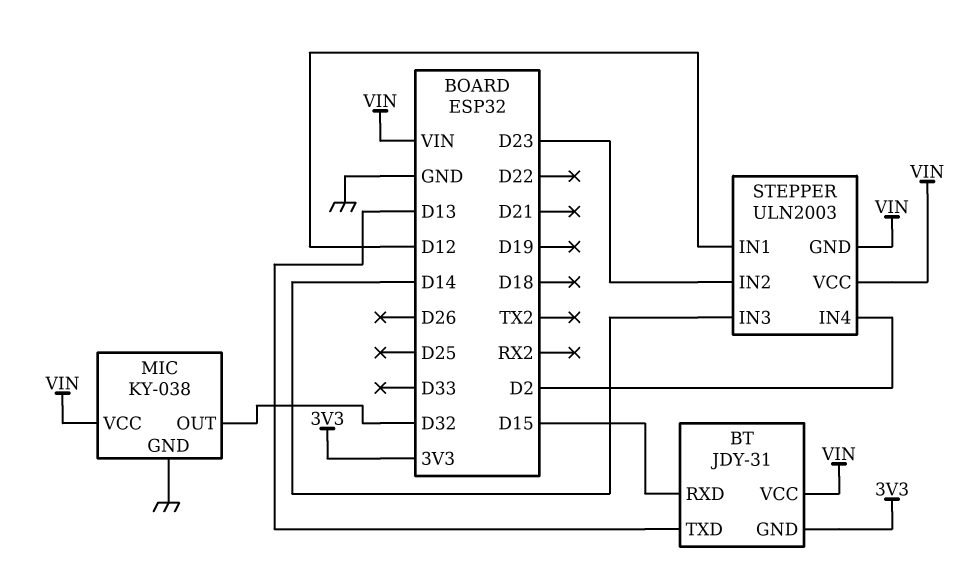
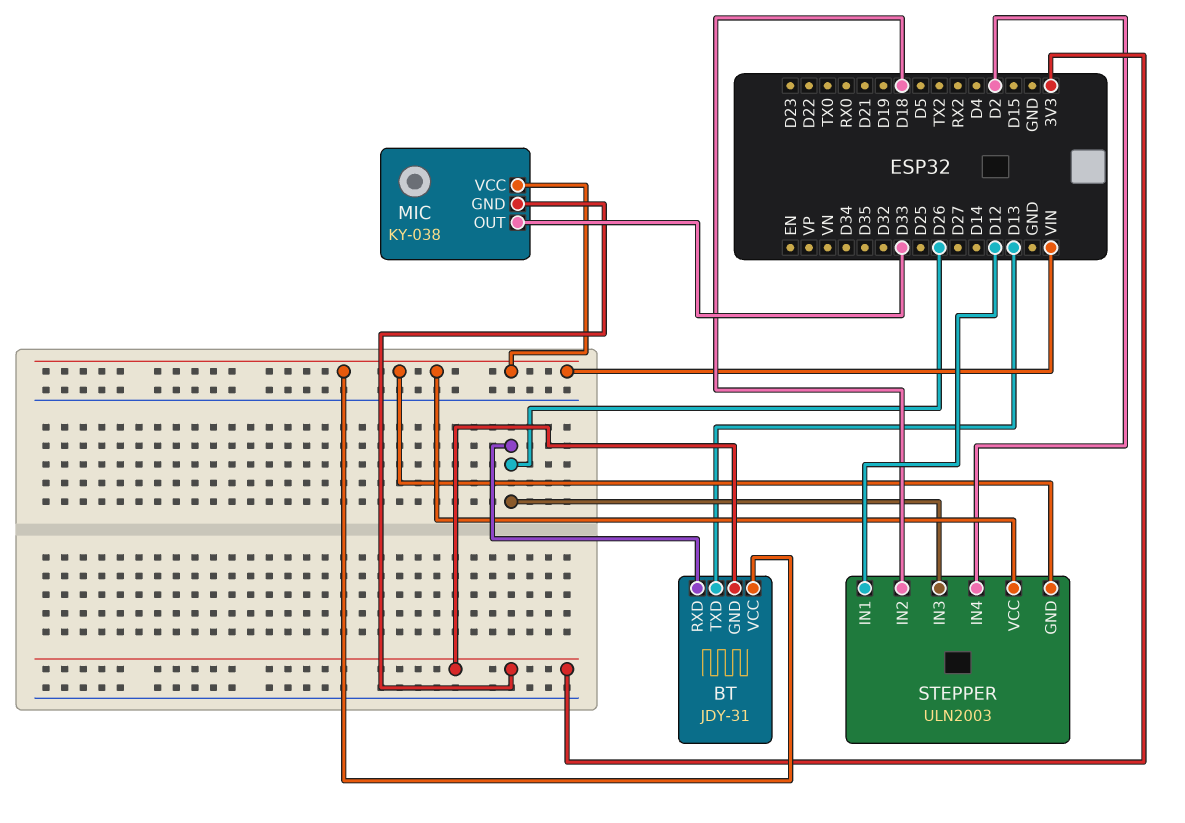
BT pin RXD: D15 -> D26
MIC pin GND: GND -> 3V3
MIC pin OUT: D32 -> D33
STEPPER pin IN2: D23 -> D18
STEPPER pin IN3: D14 -> D26

